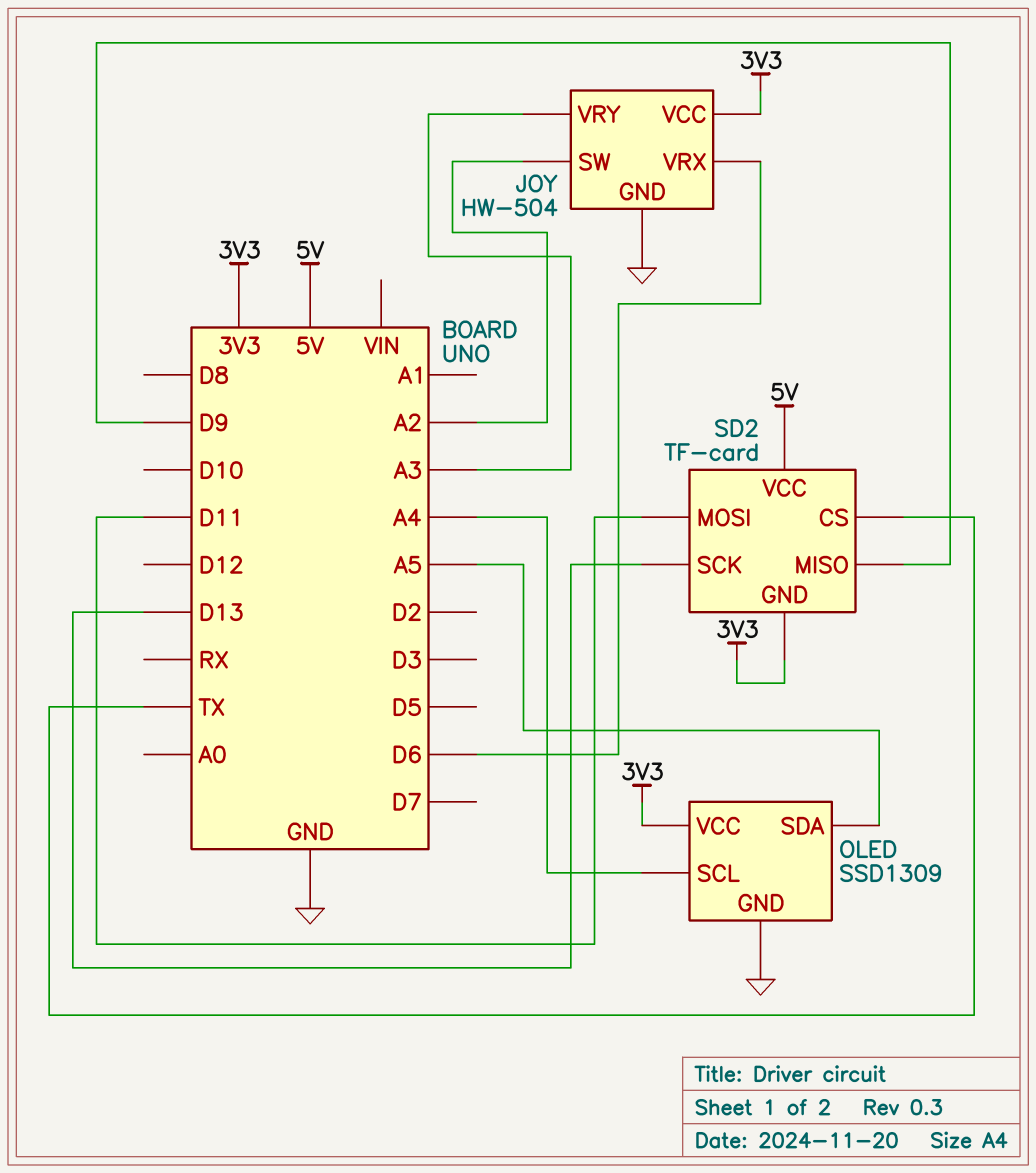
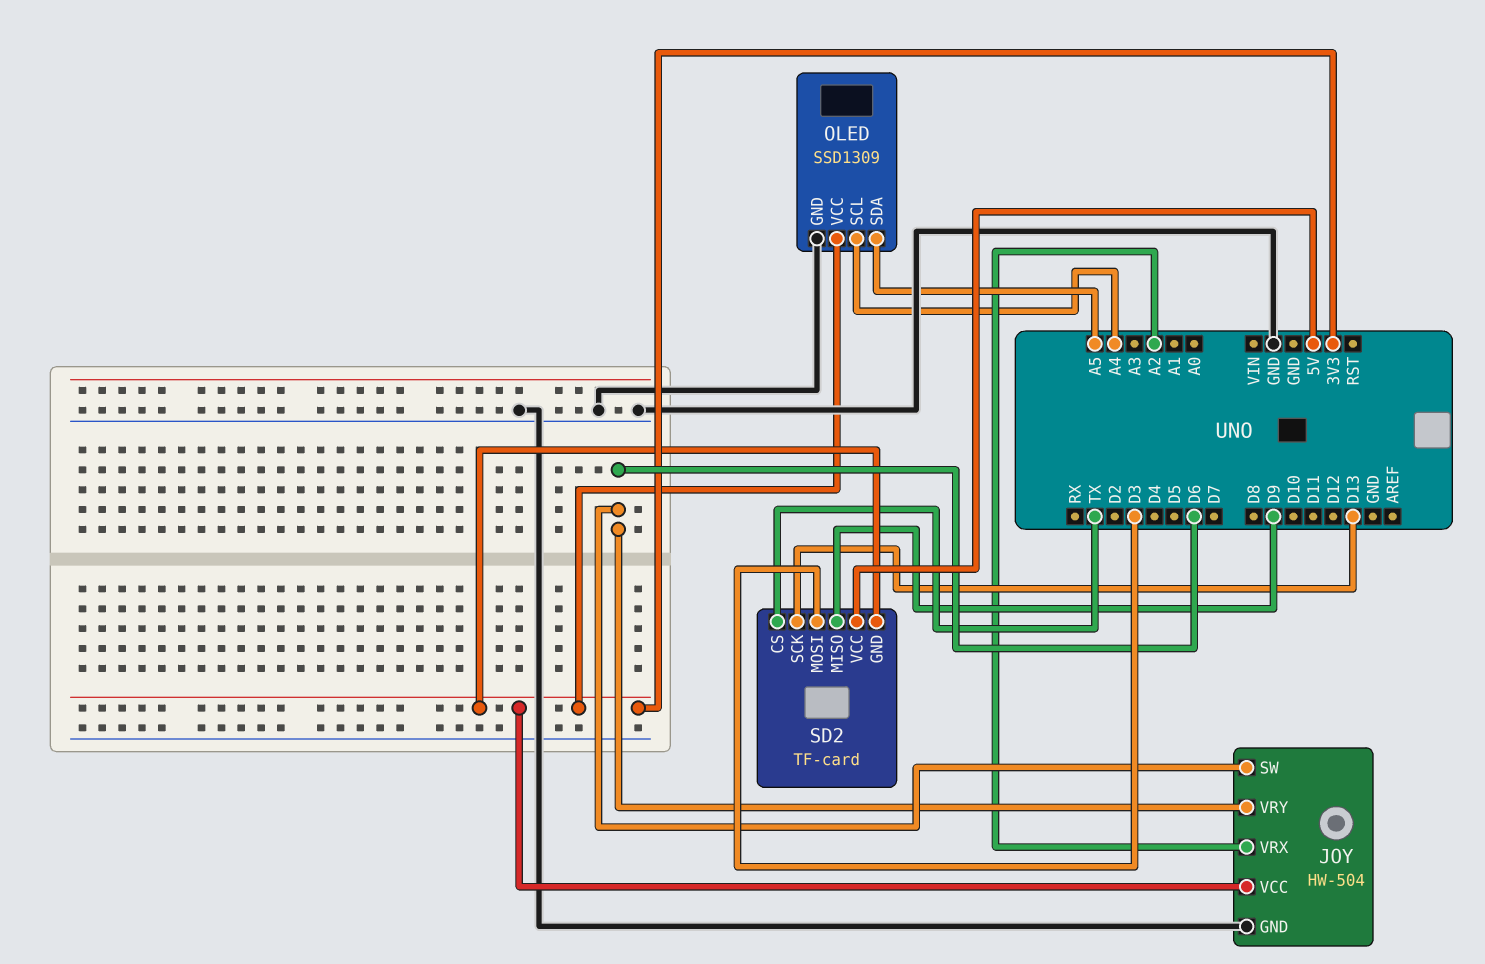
JOY pin SW: A2 -> D6
JOY pin VRX: D6 -> A2
JOY pin VRY: A3 -> D6
SD2 pin MOSI: D11 -> D3

